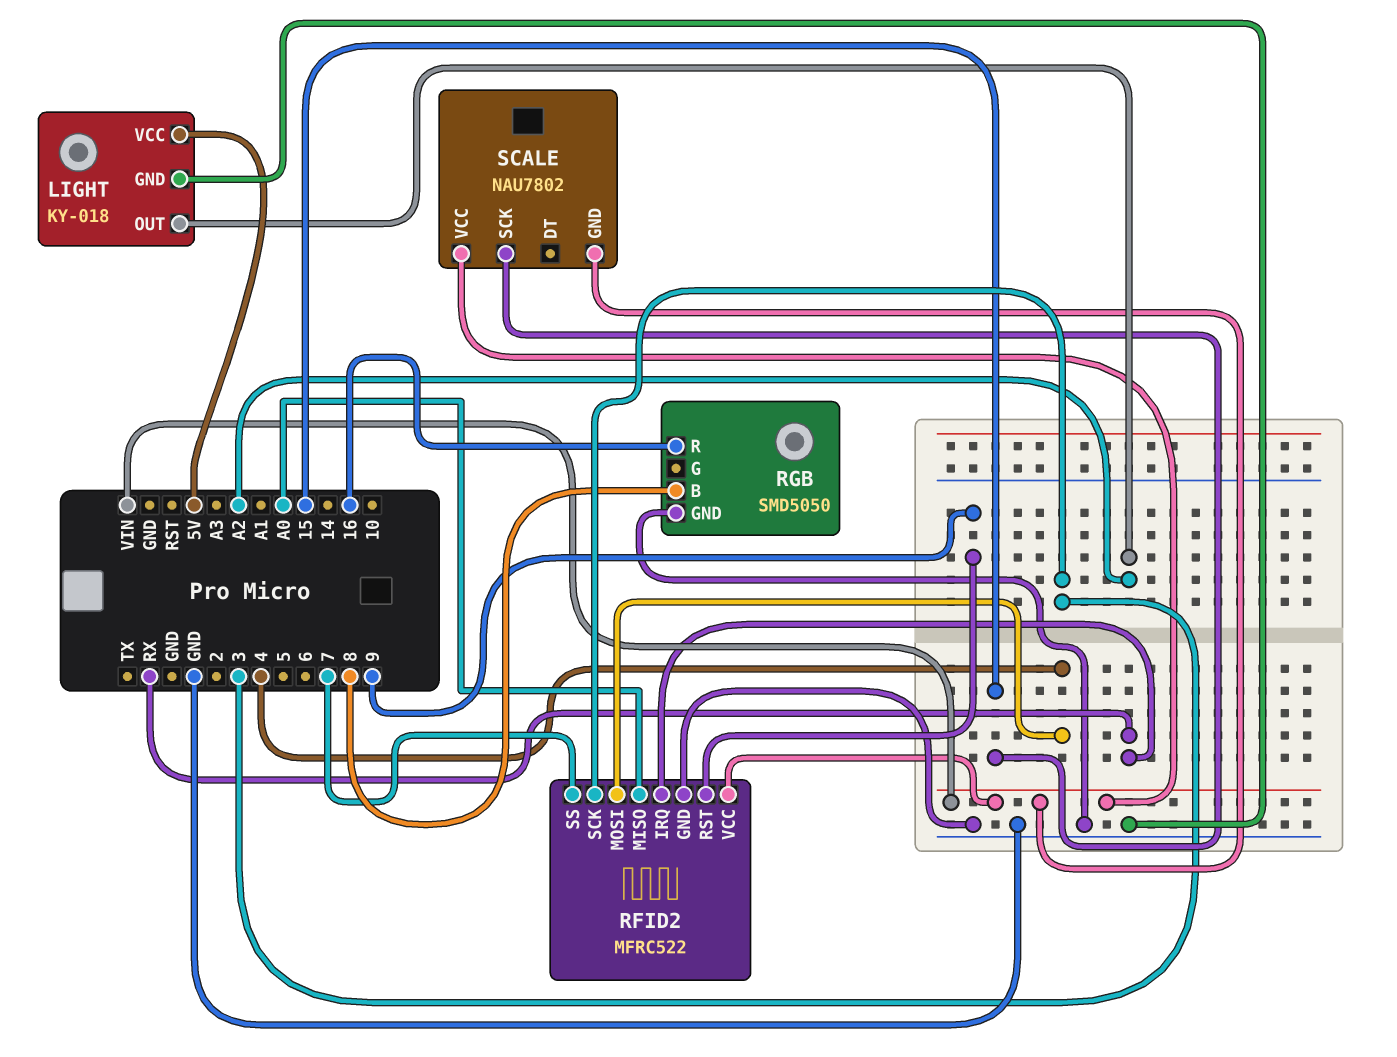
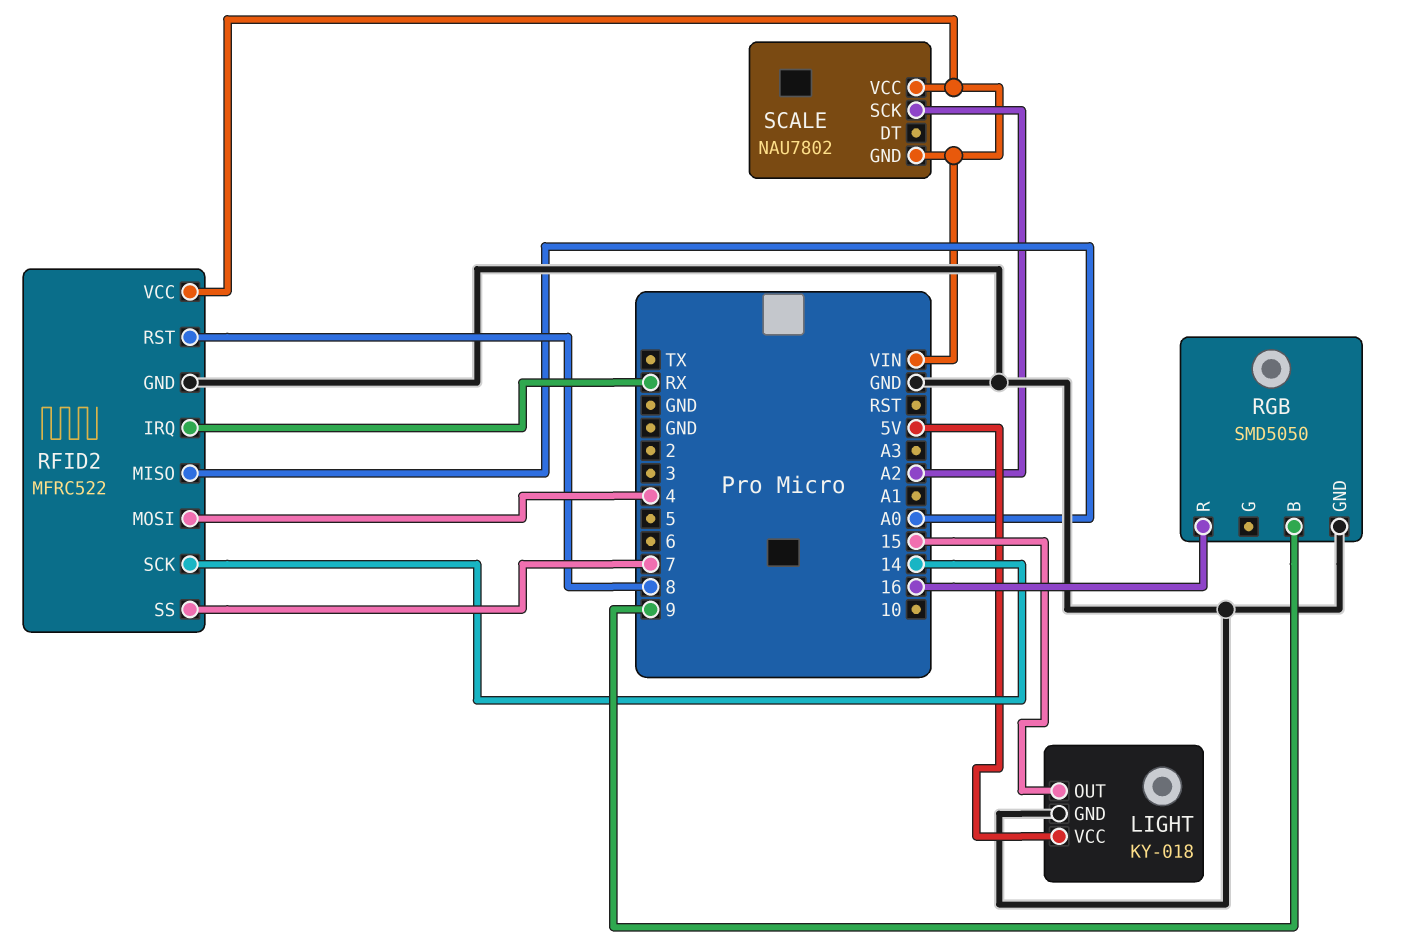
LIGHT pin OUT: A2 -> 15
RFID2 pin RST: 9 -> 8
RFID2 pin SCK: 3 -> 14
RGB pin B: 8 -> 9
SCALE pin SCK: 15 -> A2

